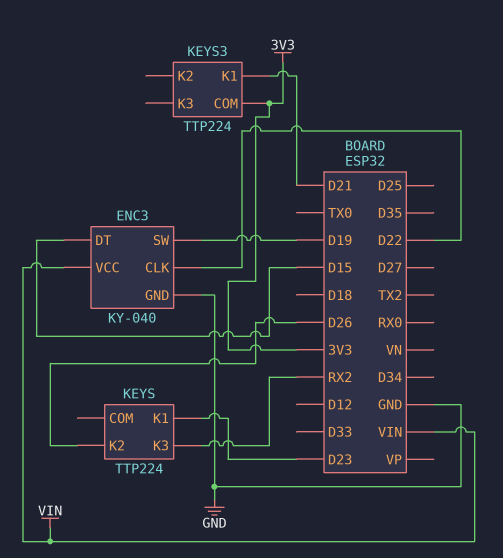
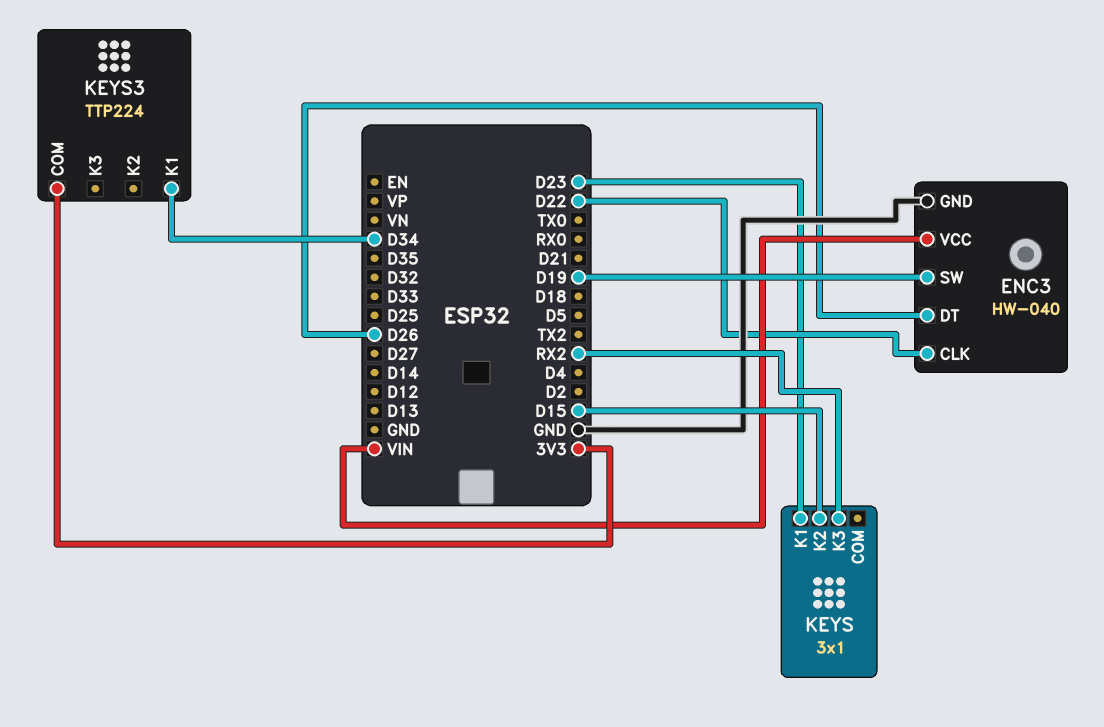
ENC3: KY-040 -> HW-040
ENC3 pin DT: D15 -> D26
KEYS: TTP224 -> 3x1
KEYS pin K2: D26 -> D15
KEYS3 pin K1: D21 -> D34

